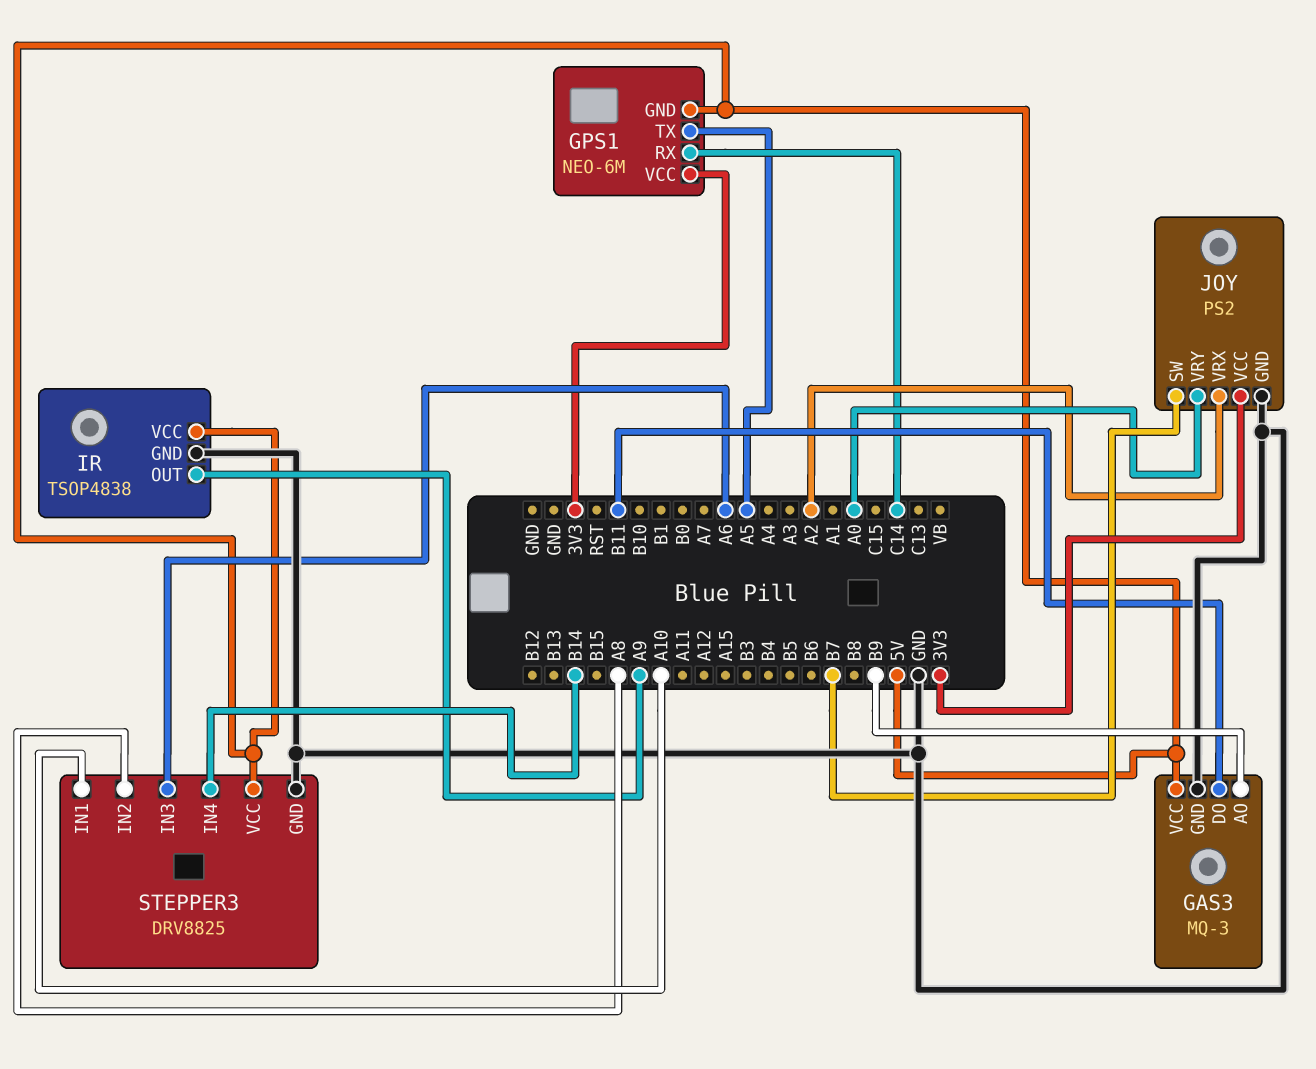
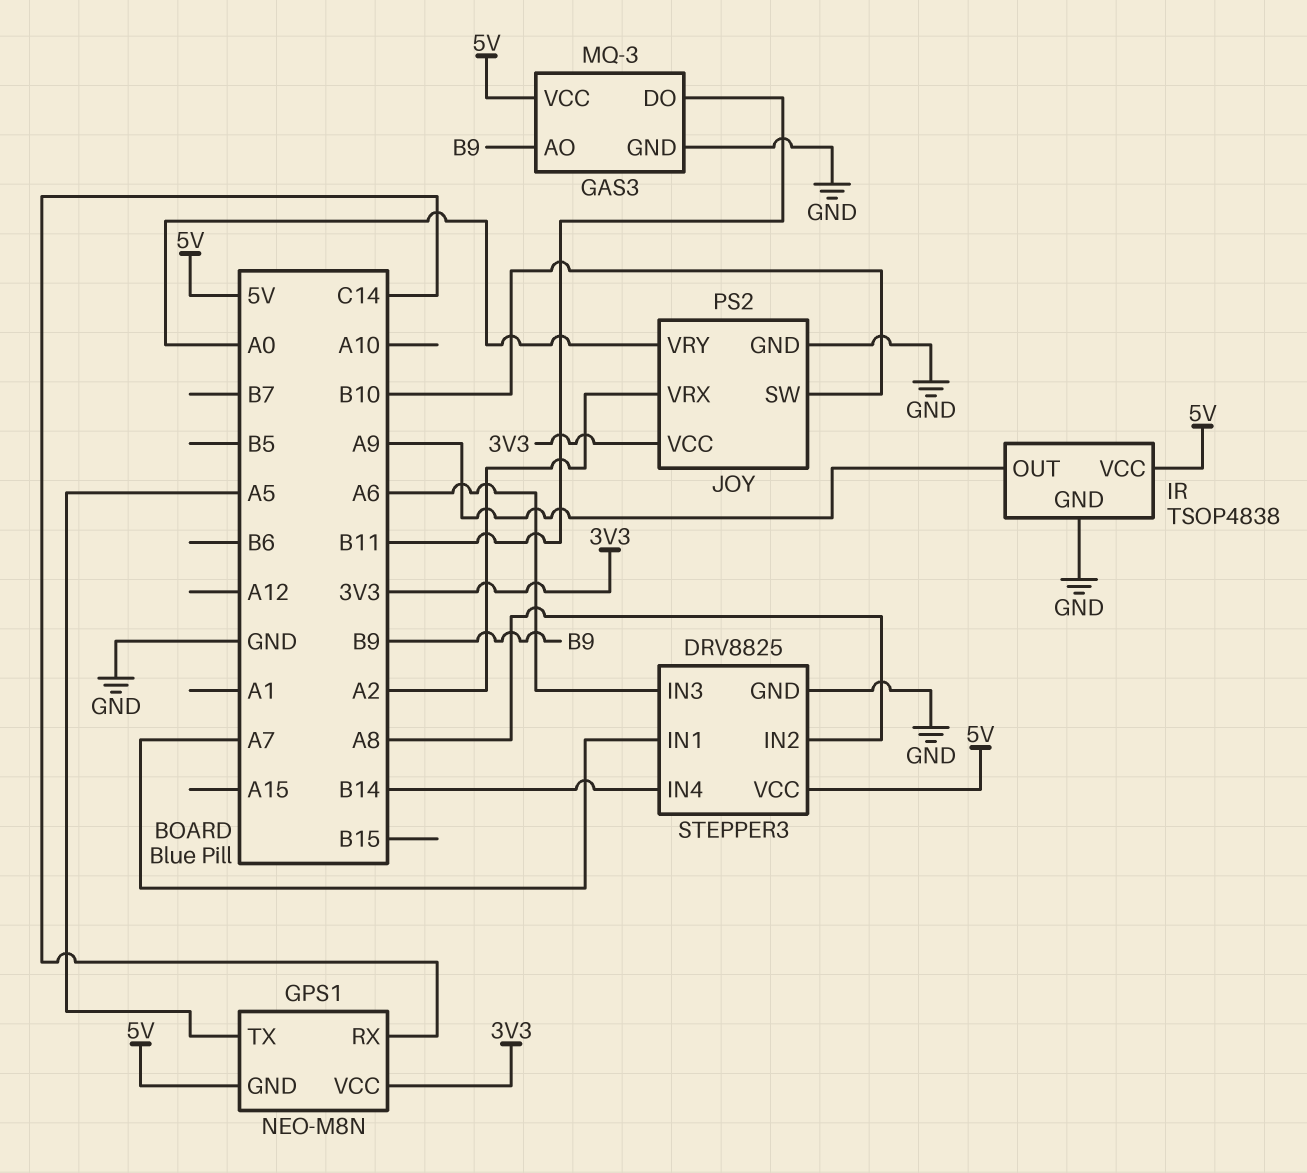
GPS1: NEO-6M -> NEO-M8N
JOY pin SW: B7 -> B10
STEPPER3 pin IN1: A10 -> A7

